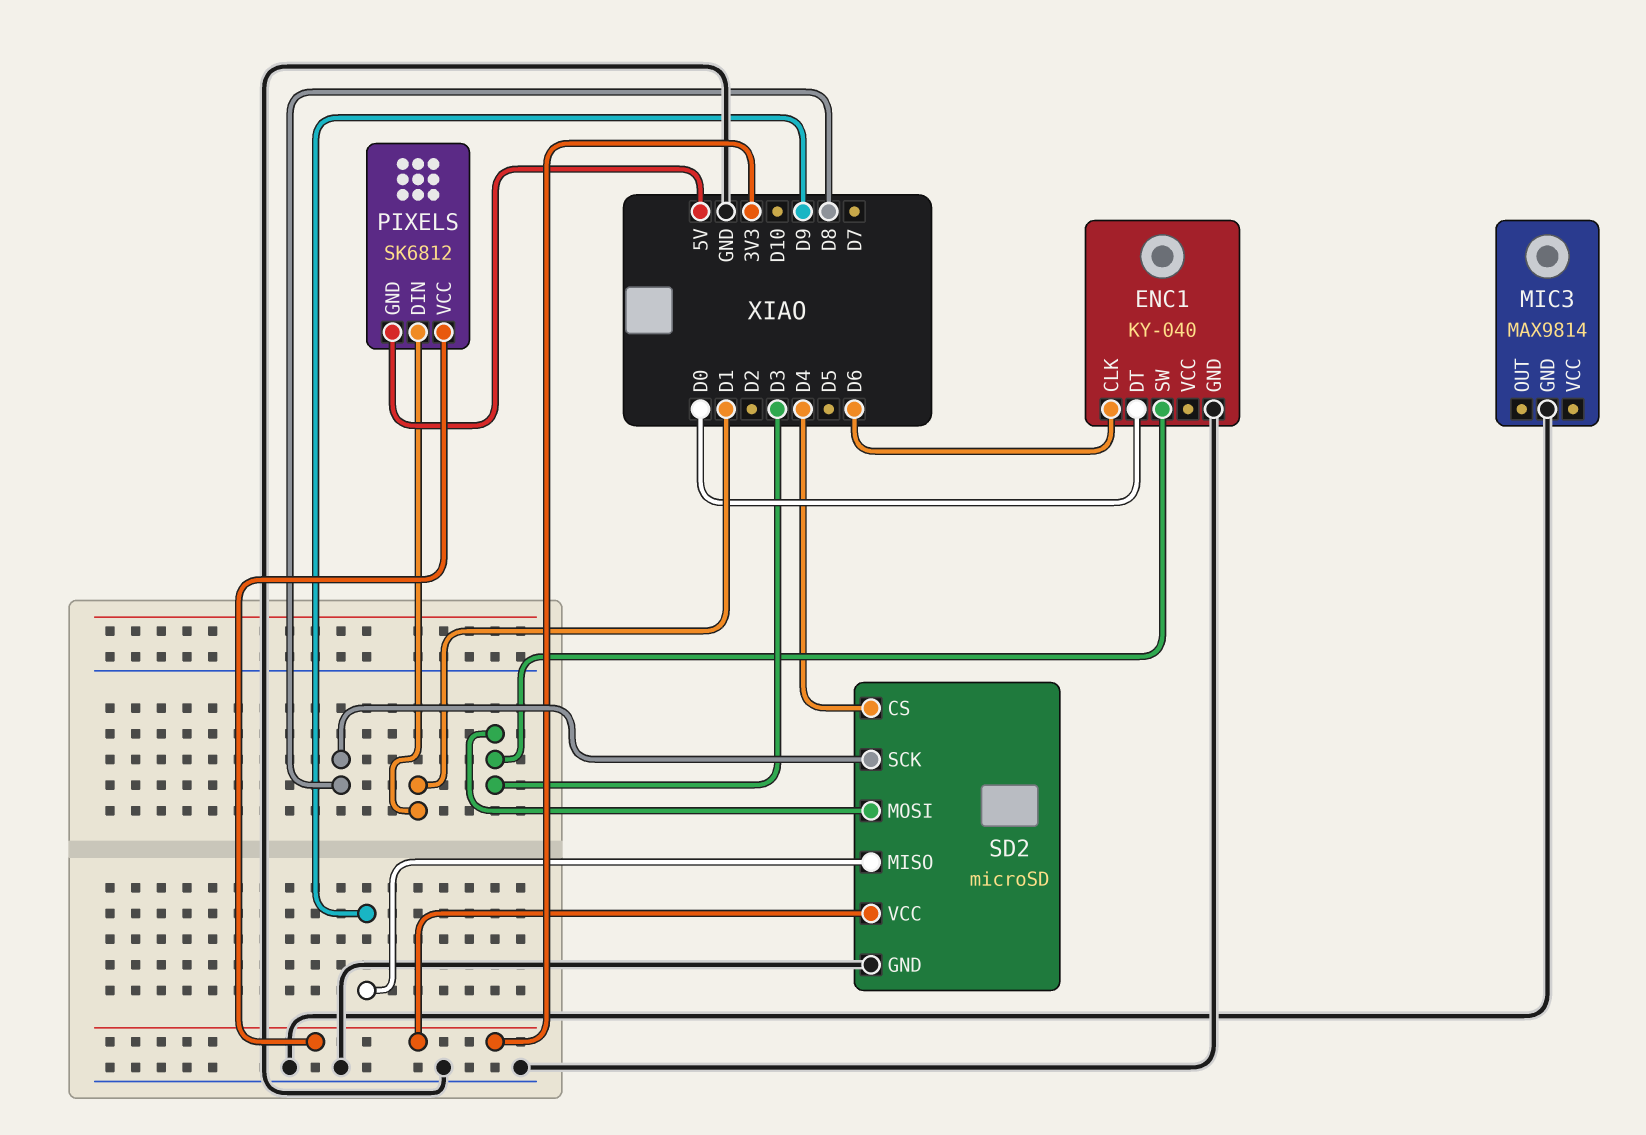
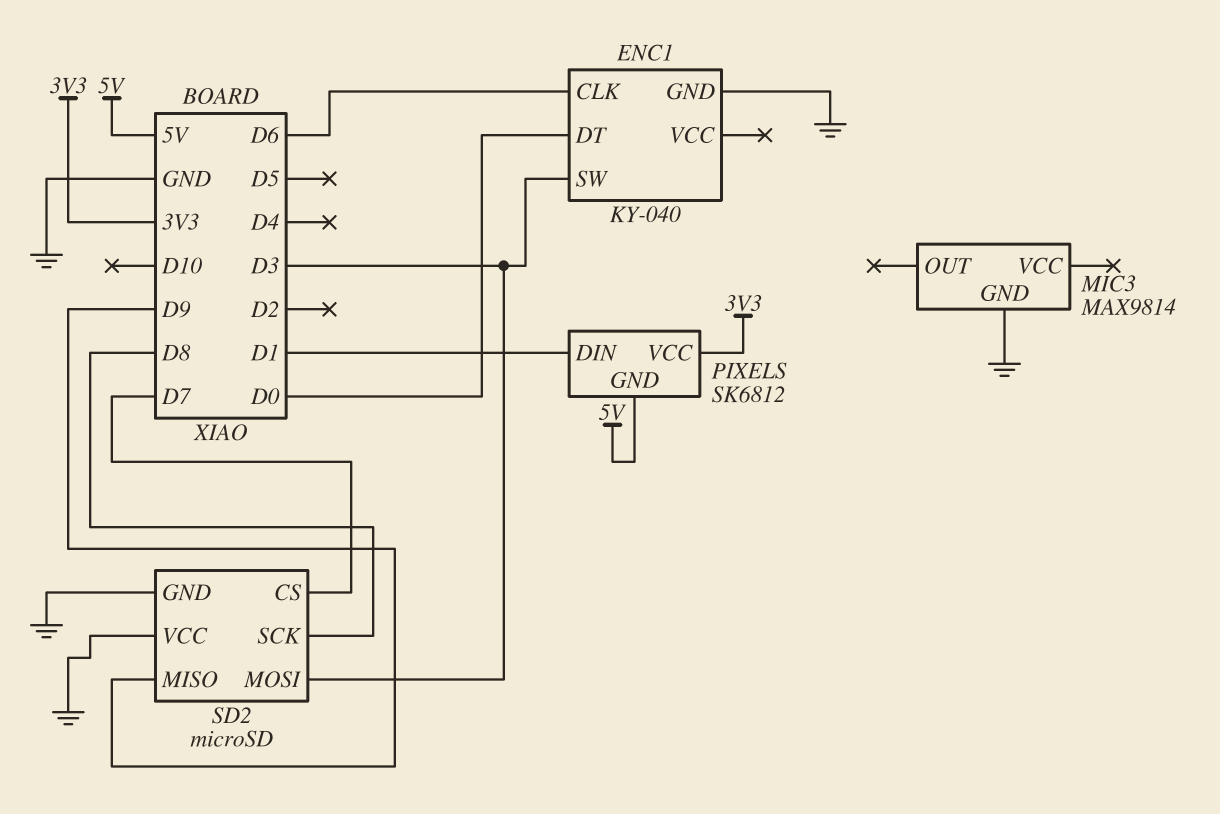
SD2 pin CS: D4 -> D7
SD2 pin VCC: 3V3 -> GND

